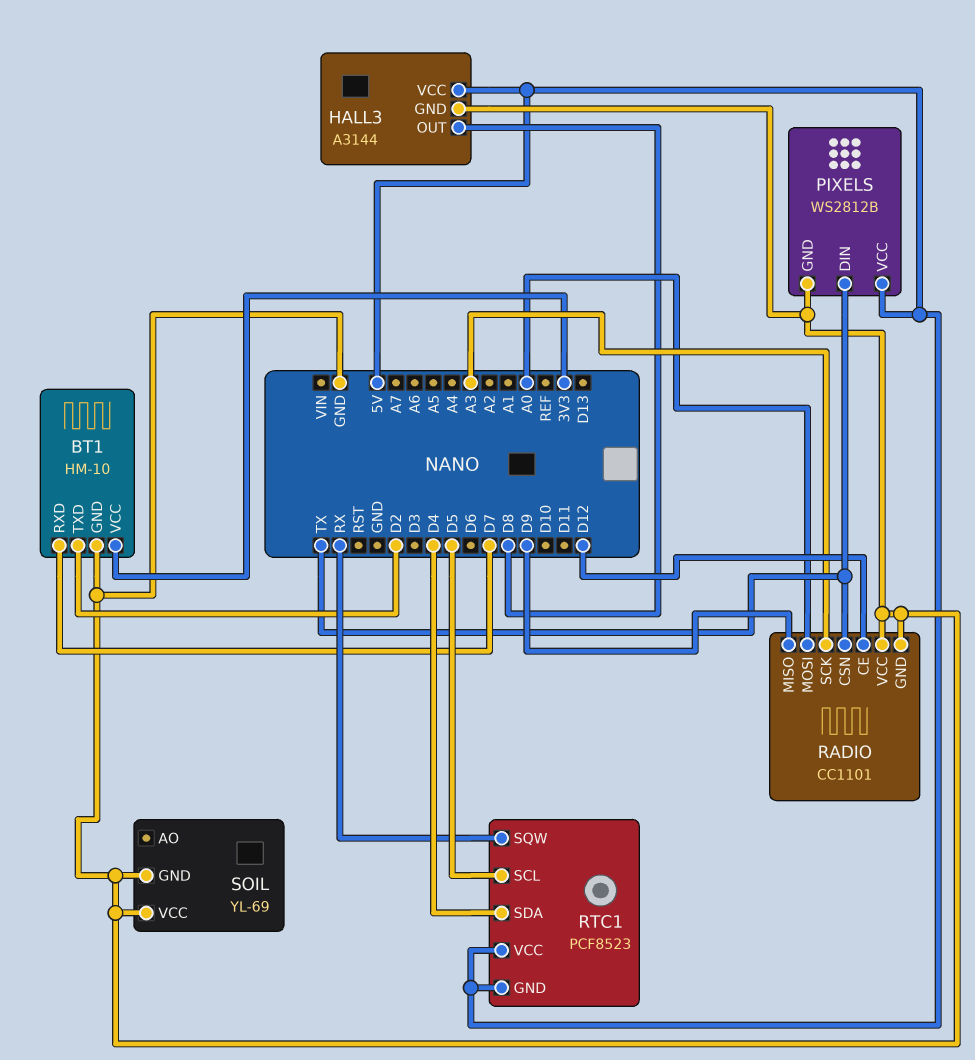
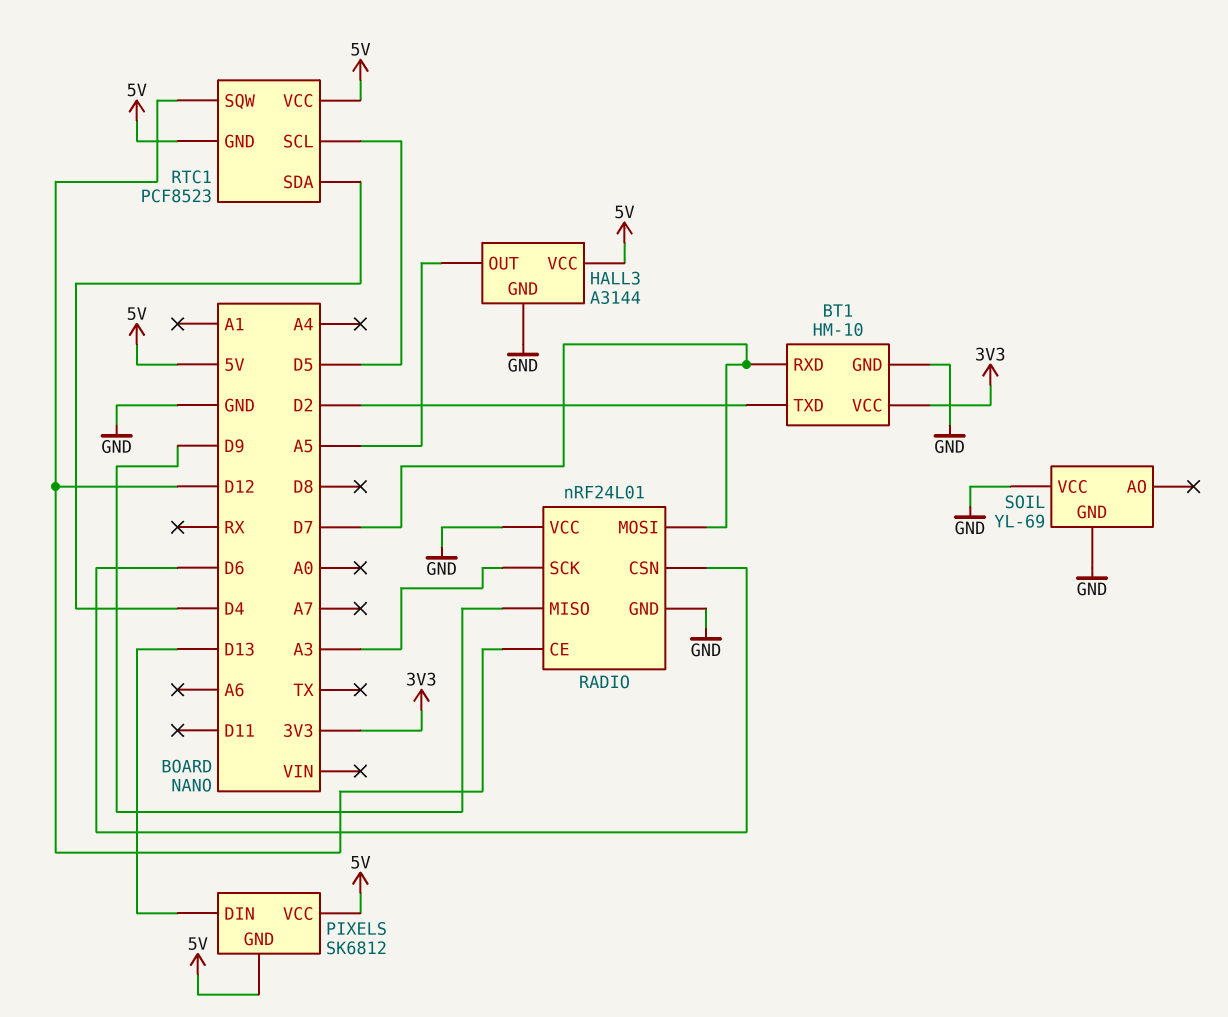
HALL3 pin OUT: D8 -> A5
PIXELS: WS2812B -> SK6812
PIXELS pin DIN: TX -> D13
PIXELS pin GND: GND -> 5V
RADIO: CC1101 -> nRF24L01
RADIO pin CSN: TX -> D6
RADIO pin MOSI: A0 -> D7
RTC1 pin SQW: RX -> D12

